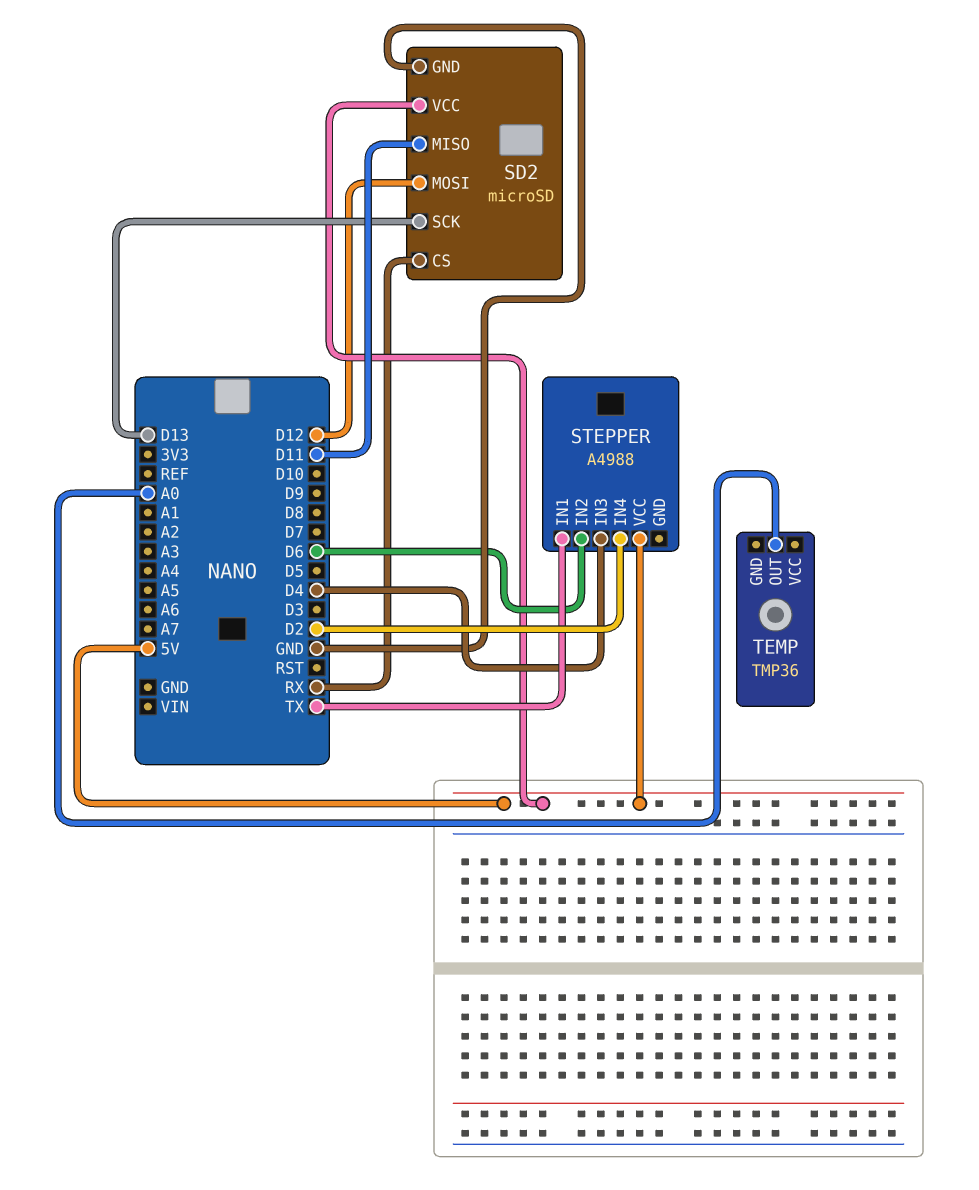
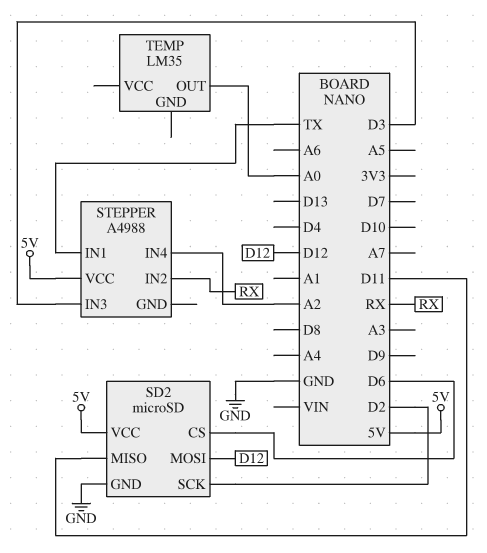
SD2 pin CS: RX -> D6
SD2 pin SCK: D13 -> D2
STEPPER pin IN2: D6 -> RX
STEPPER pin IN3: D4 -> D3
STEPPER pin IN4: D2 -> A2
TEMP: TMP36 -> LM35

